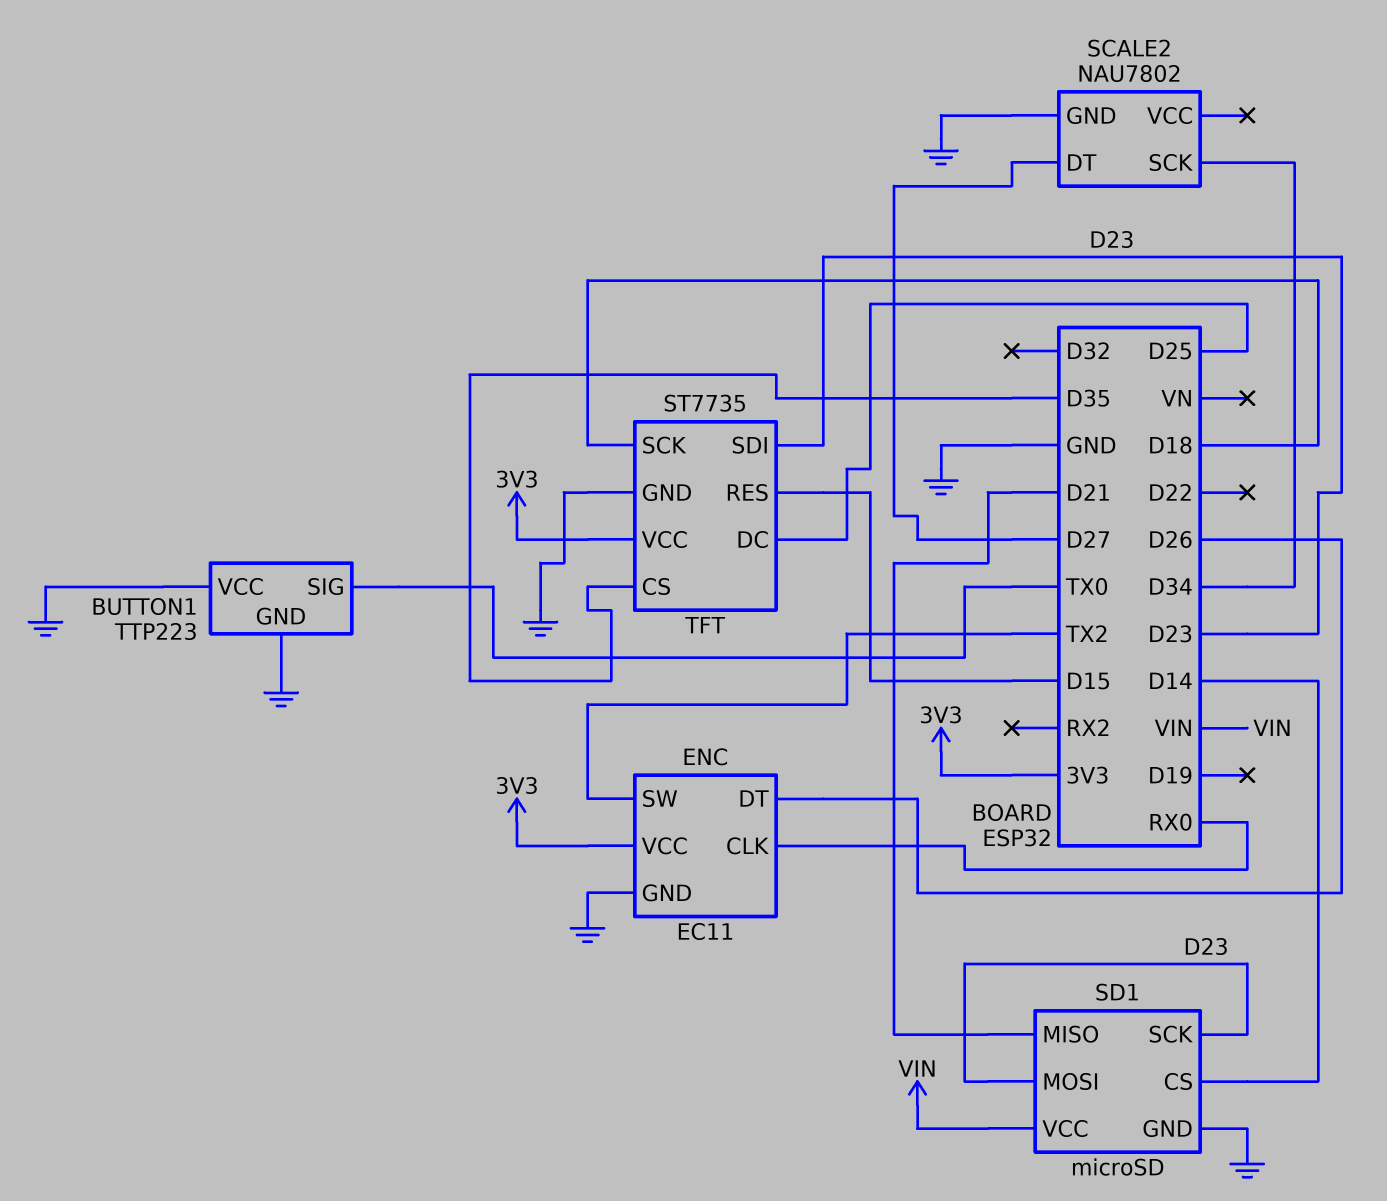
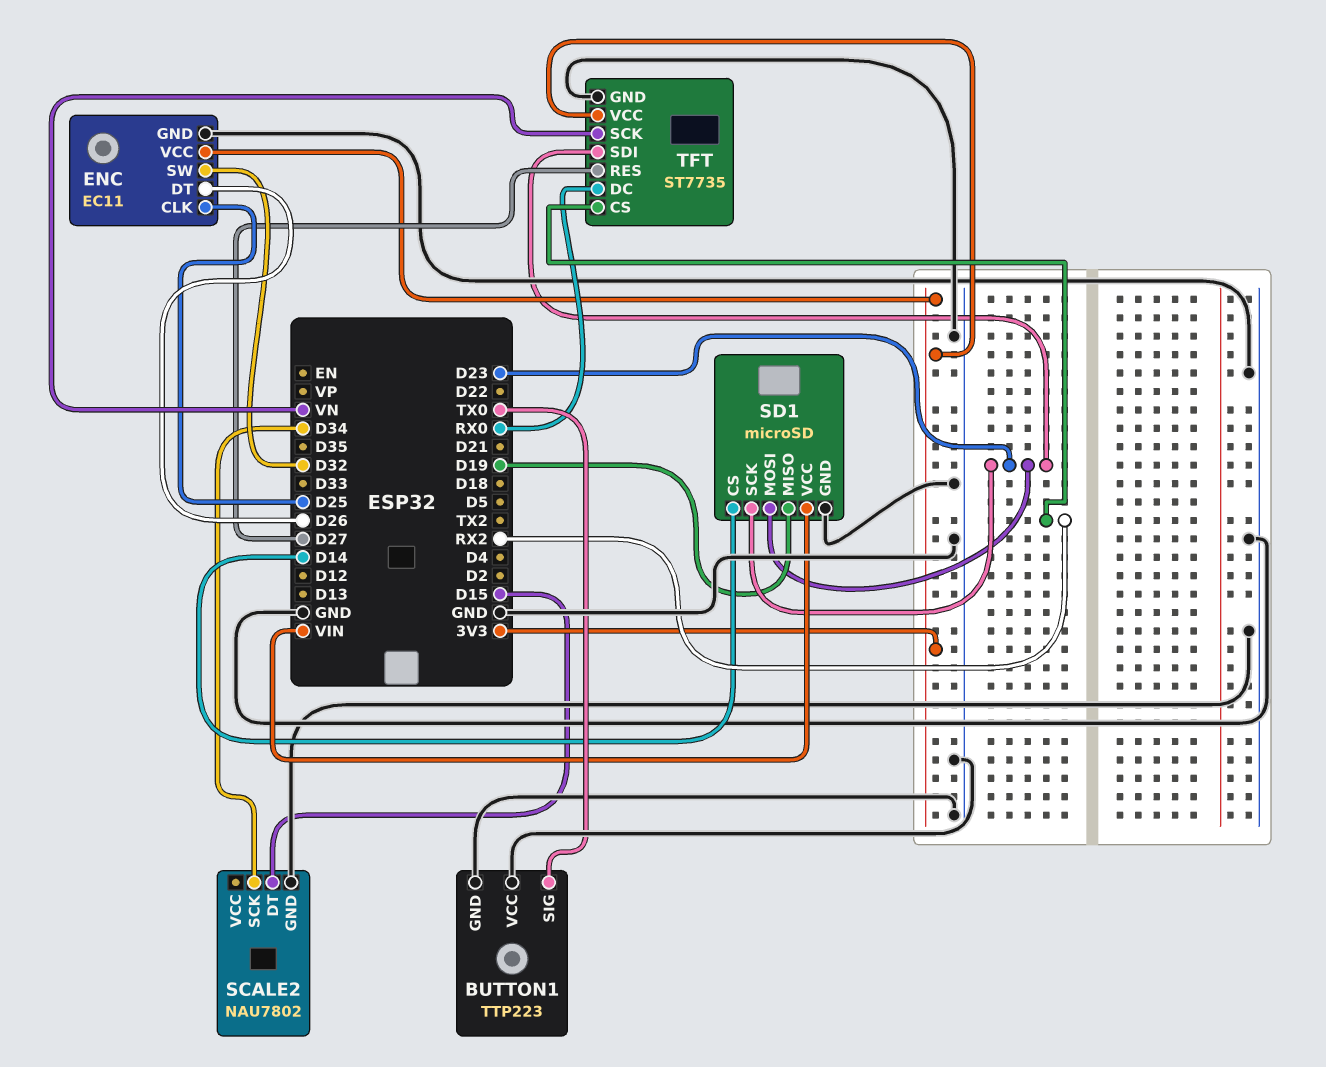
ENC pin CLK: RX0 -> D25
ENC pin SW: TX2 -> D32
SCALE2 pin DT: D27 -> D15
SD1 pin MISO: D21 -> D19
TFT pin CS: D35 -> RX2
TFT pin DC: D25 -> RX0
TFT pin RES: D15 -> D27
TFT pin SCK: D18 -> VN

